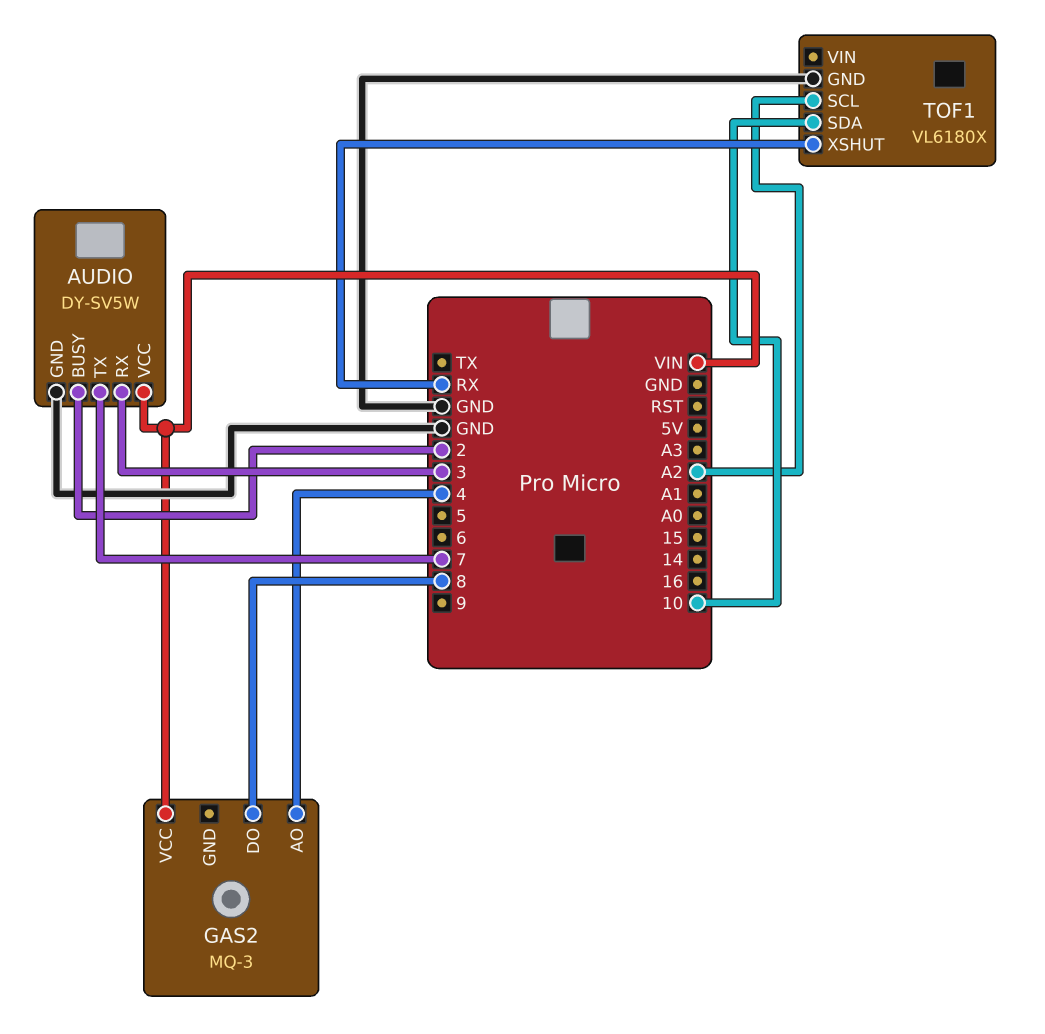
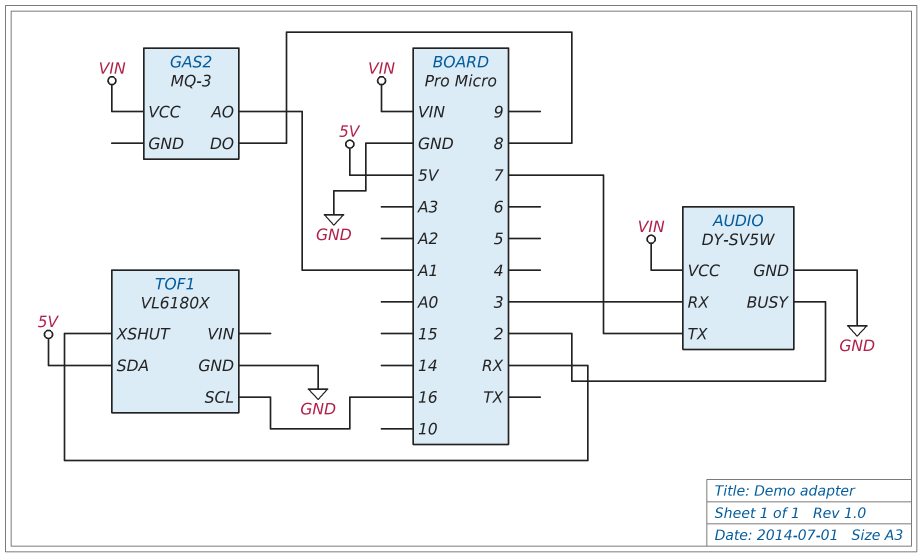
GAS2 pin AO: 4 -> A1
TOF1 pin SCL: A2 -> 16
TOF1 pin SDA: 10 -> 5V

